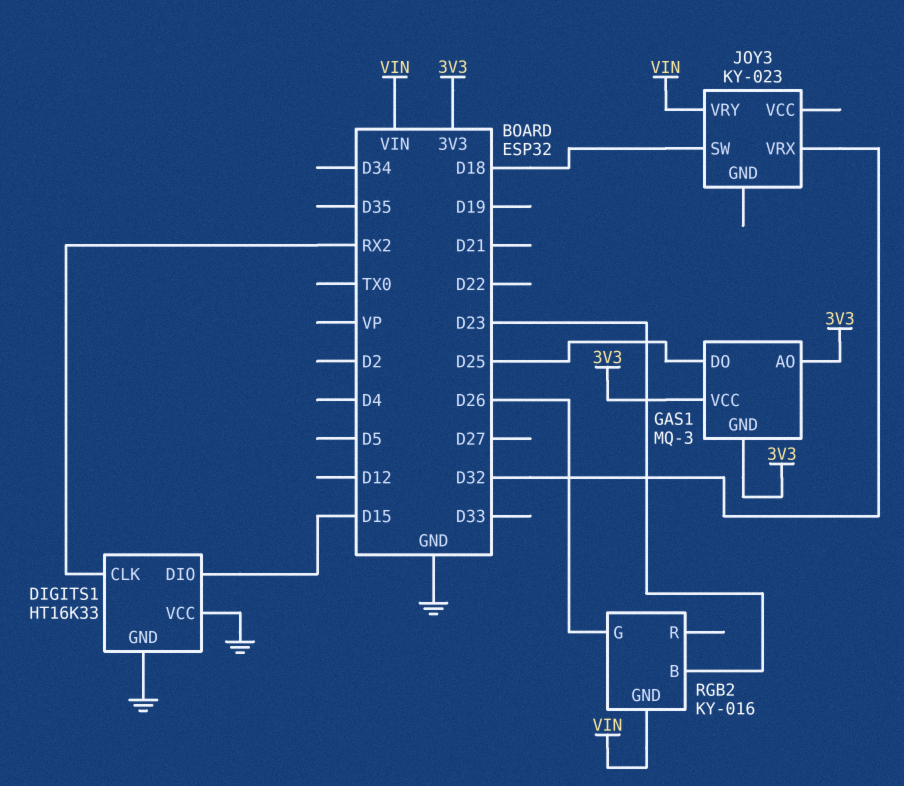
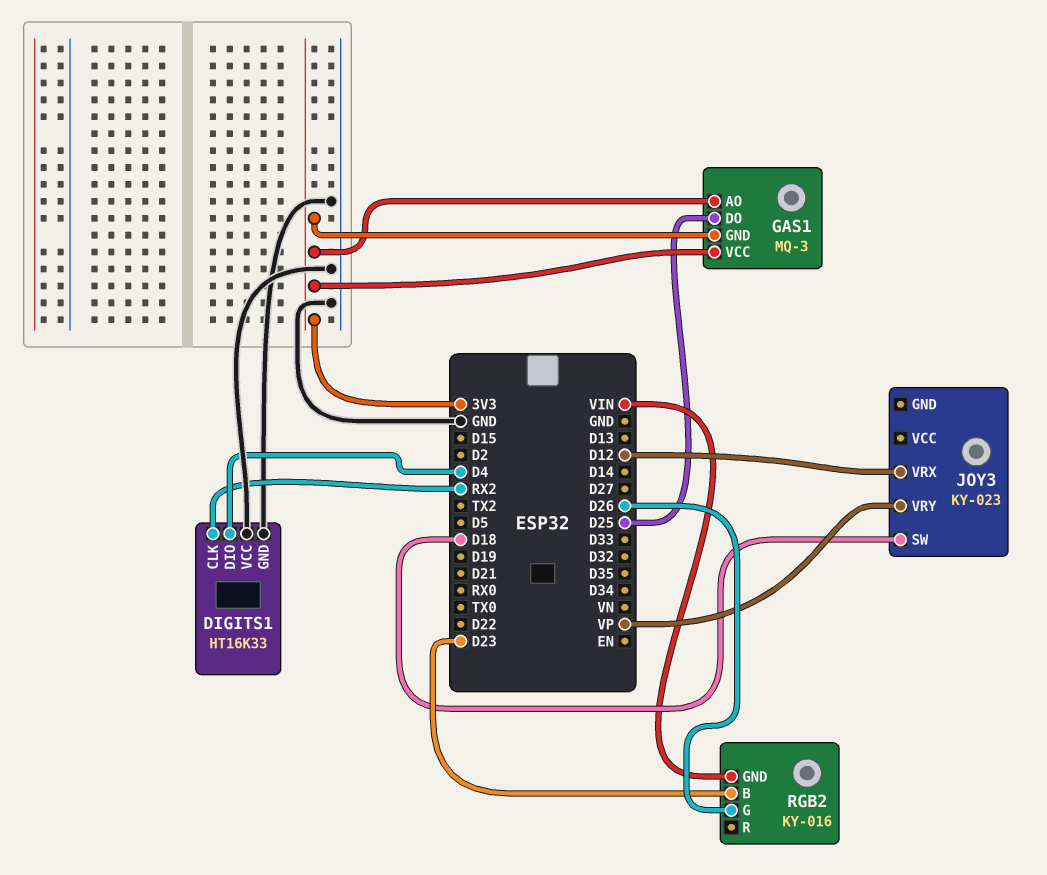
DIGITS1 pin DIO: D15 -> D4
JOY3 pin VRX: D32 -> D12
JOY3 pin VRY: VIN -> VP

